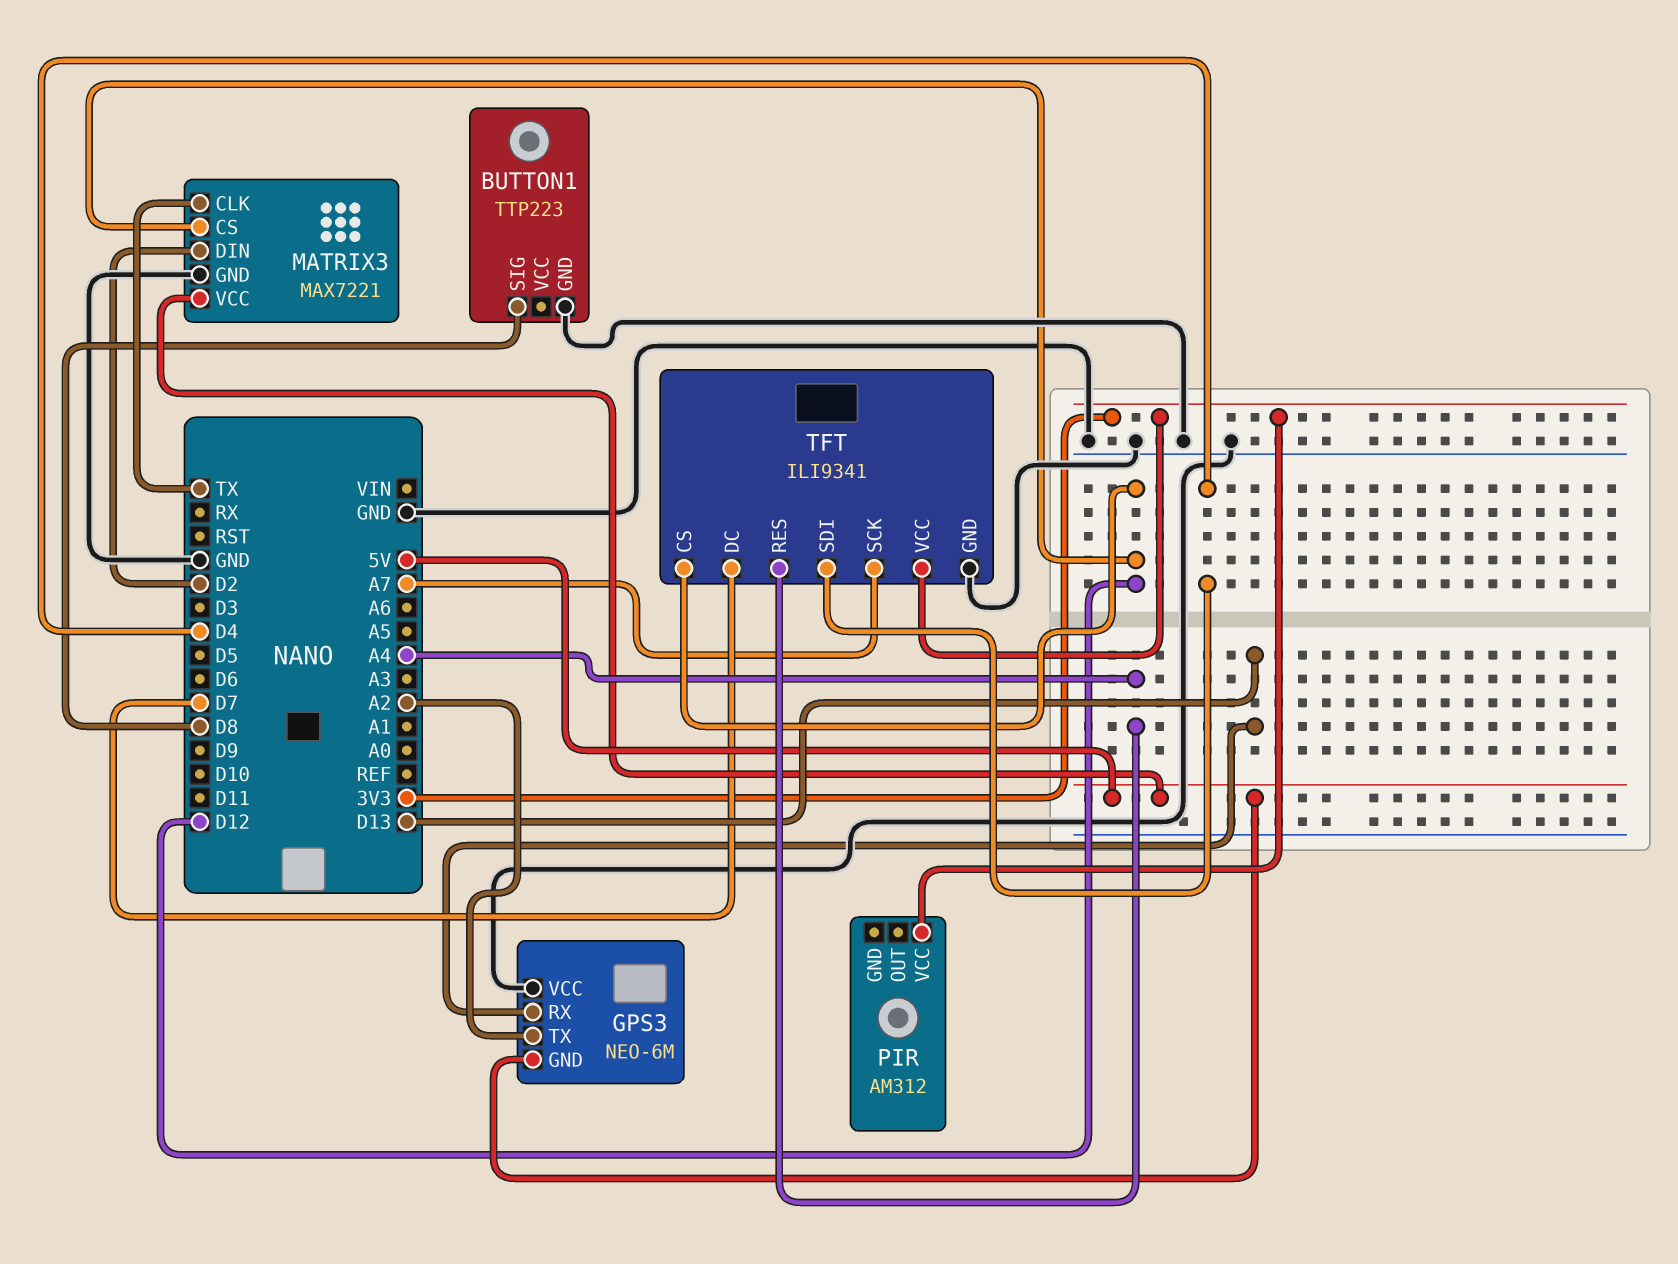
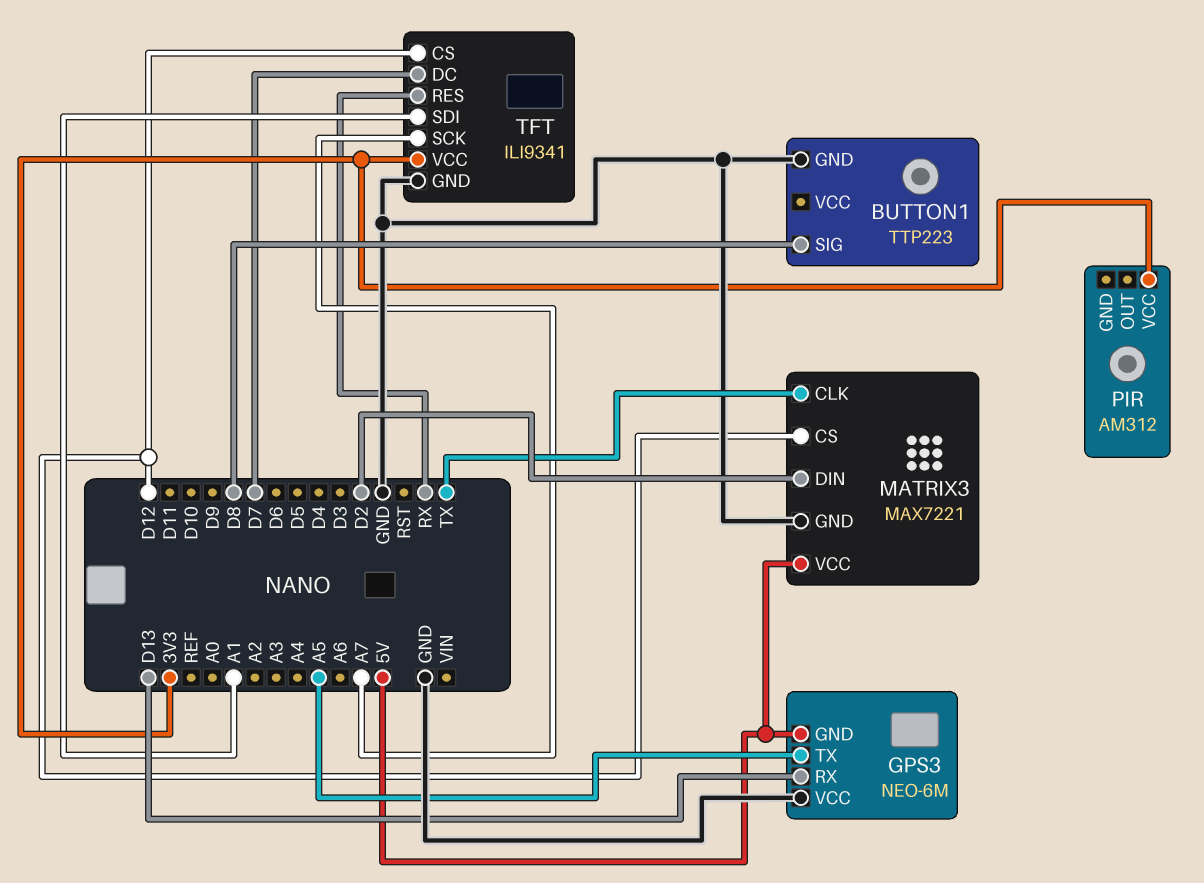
GPS3 pin TX: A2 -> A5
TFT pin RES: A4 -> RX
TFT pin SDI: D4 -> A1

